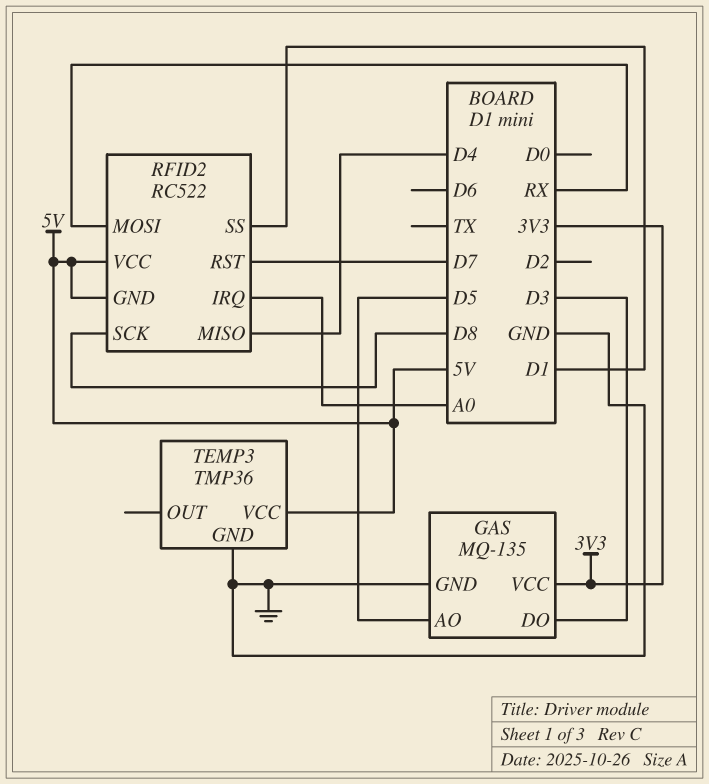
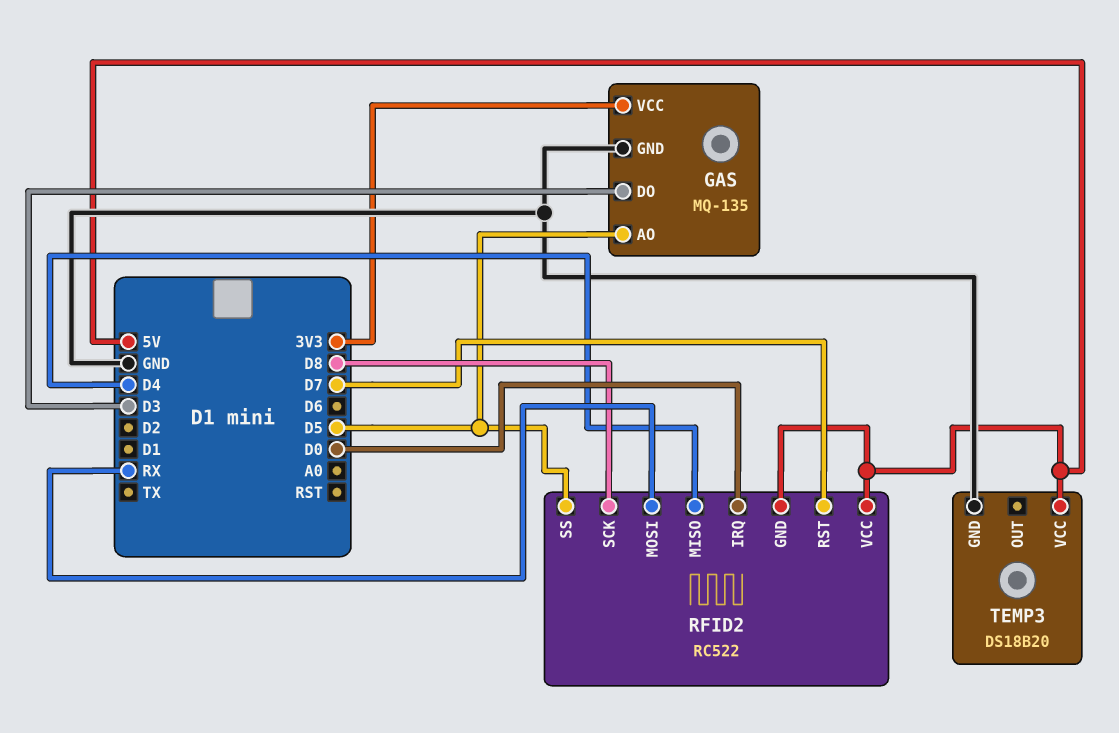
RFID2 pin IRQ: A0 -> D0
RFID2 pin SS: D1 -> D5
TEMP3: TMP36 -> DS18B20

